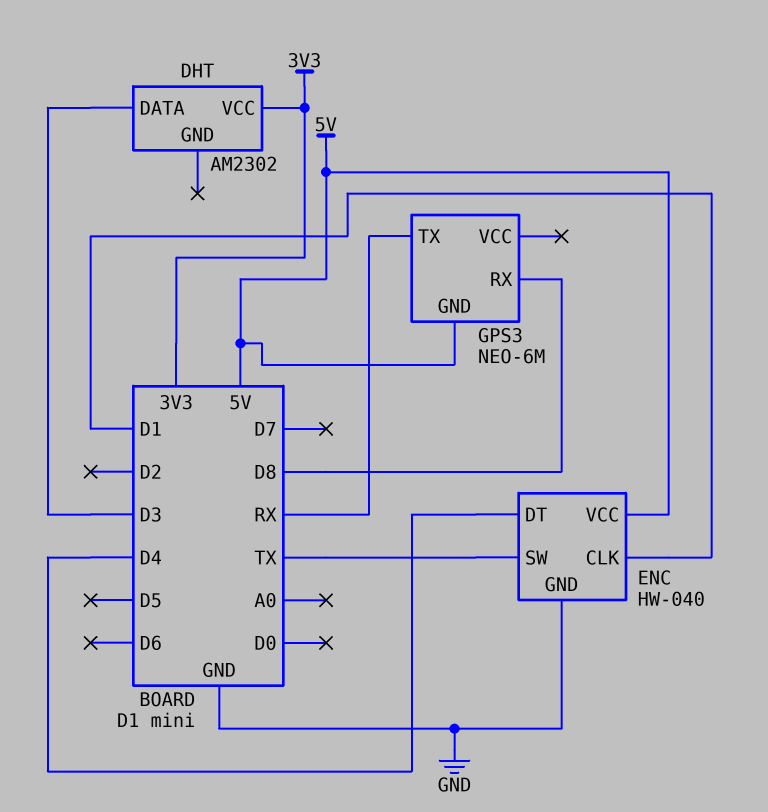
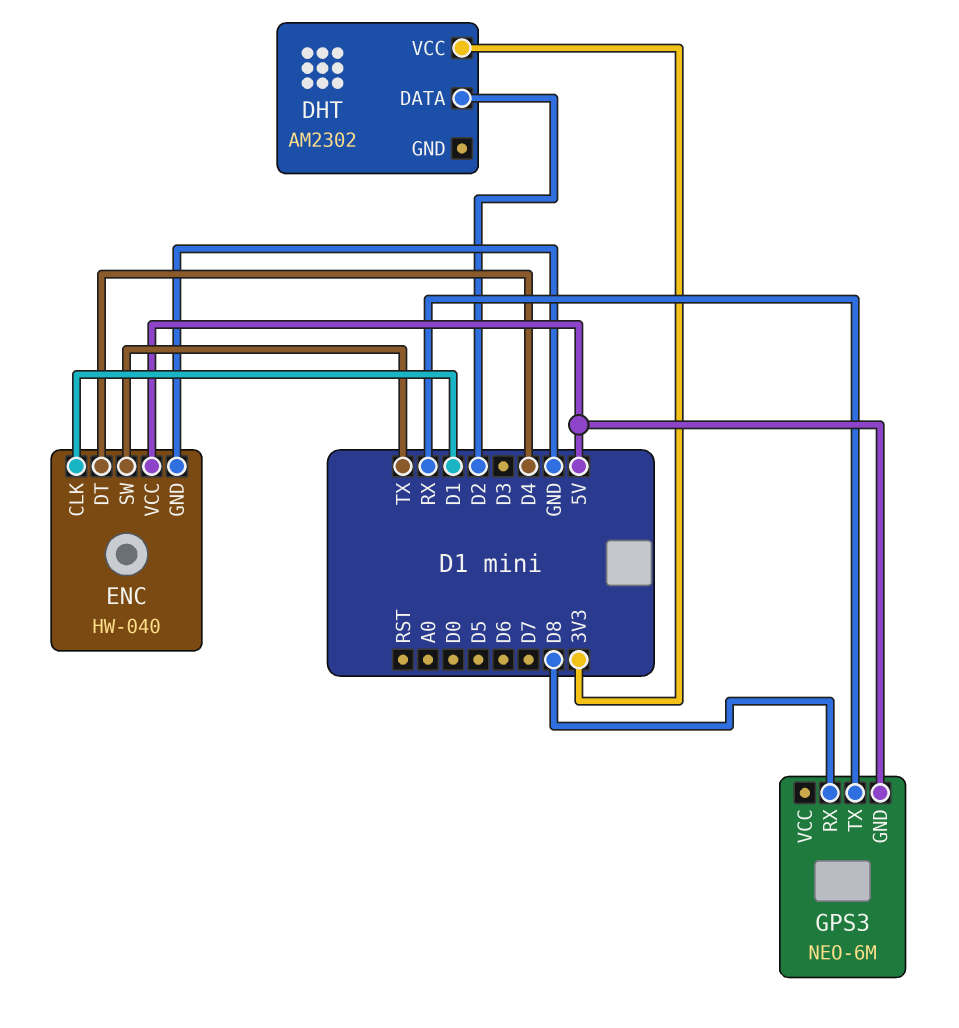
DHT pin DATA: D3 -> D2

